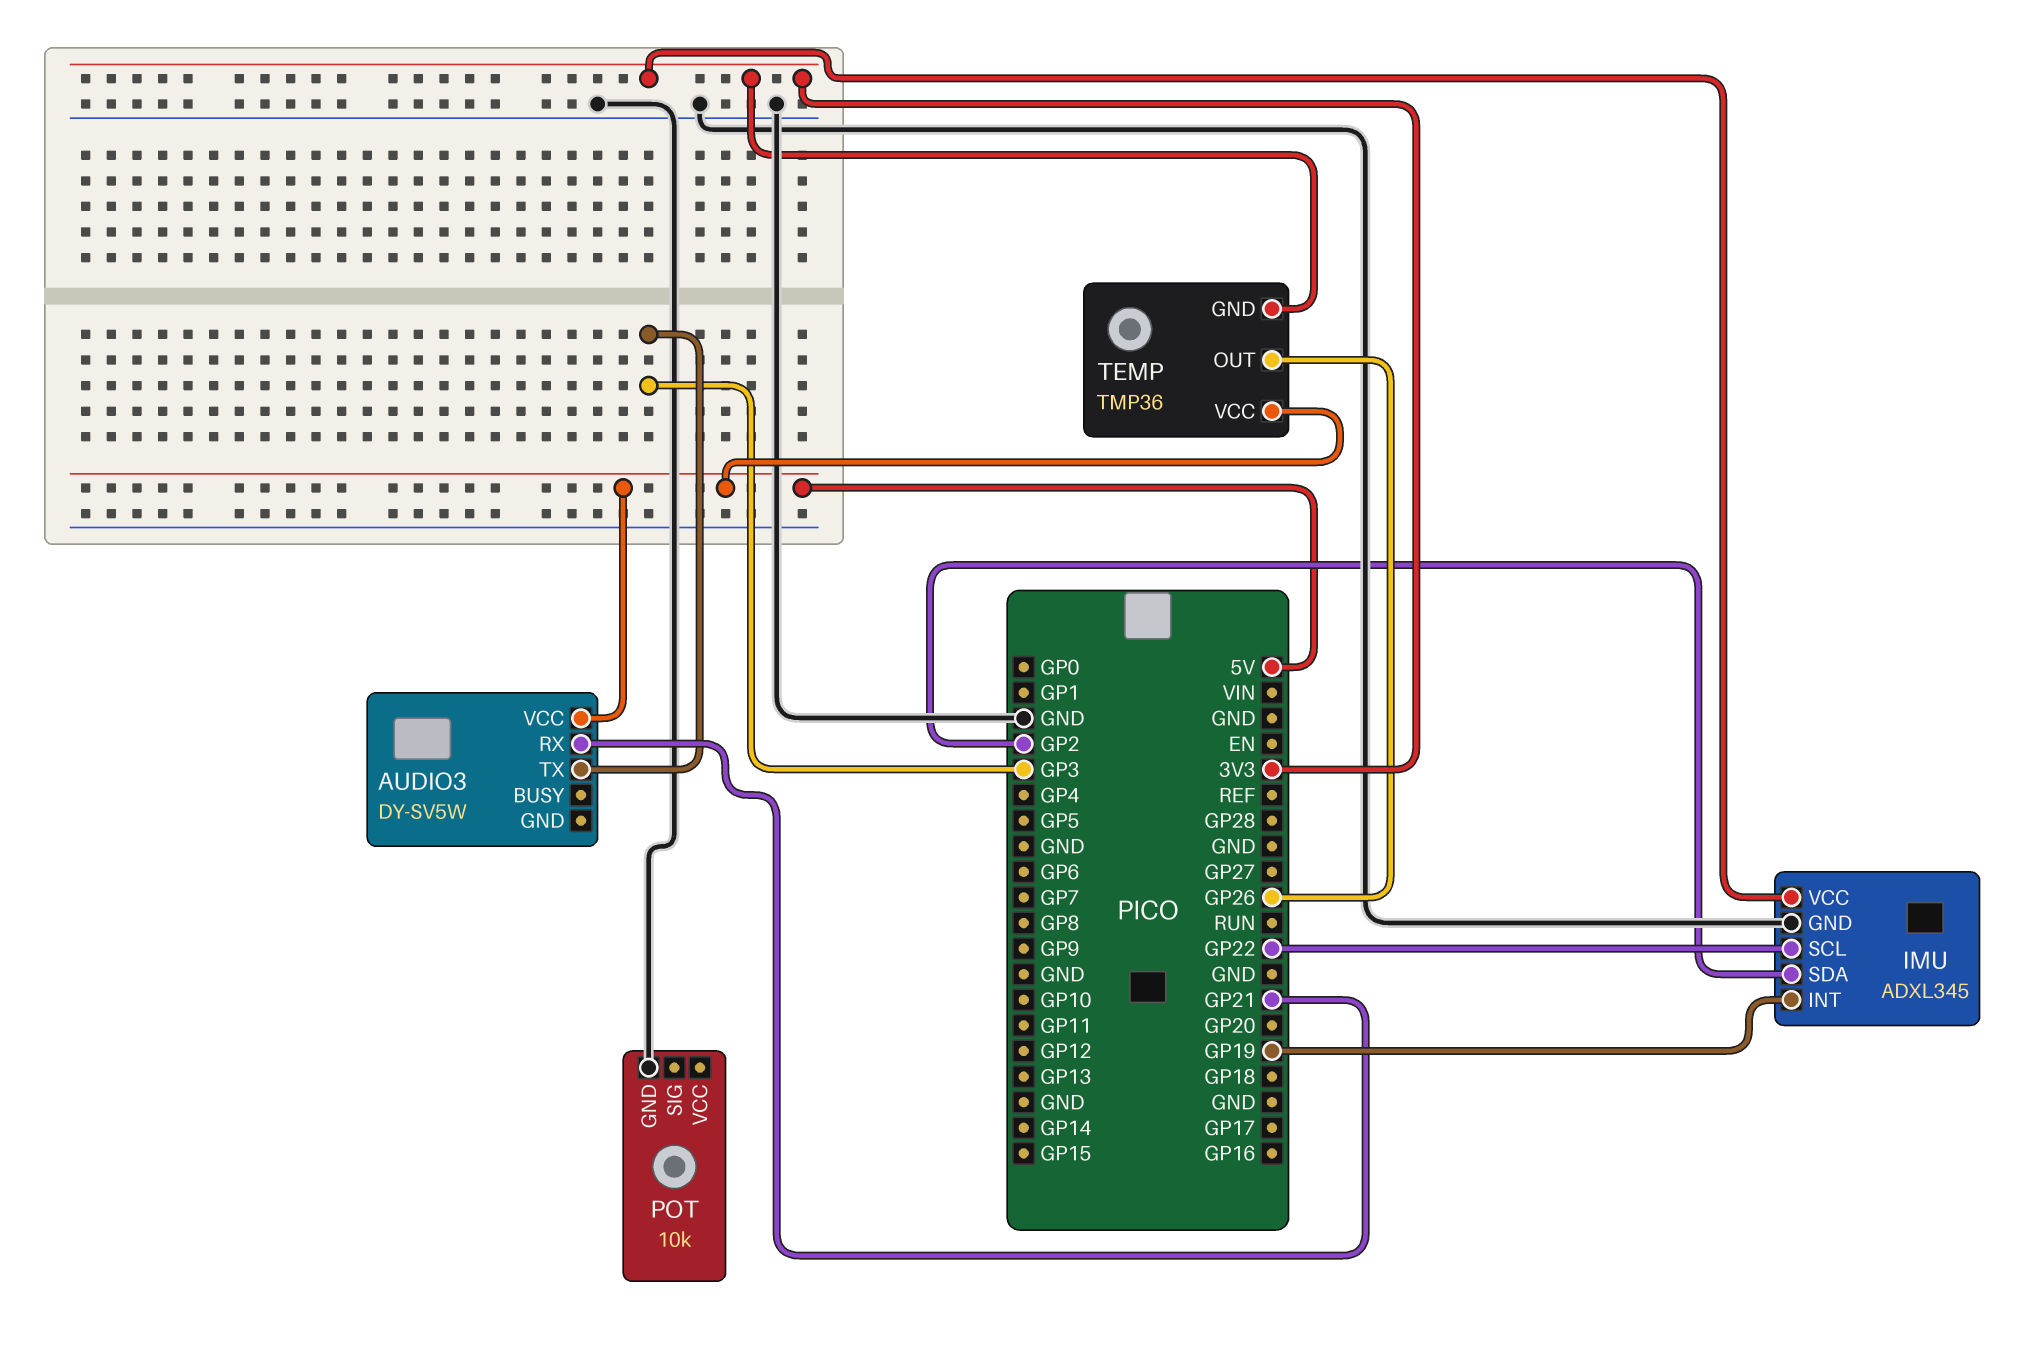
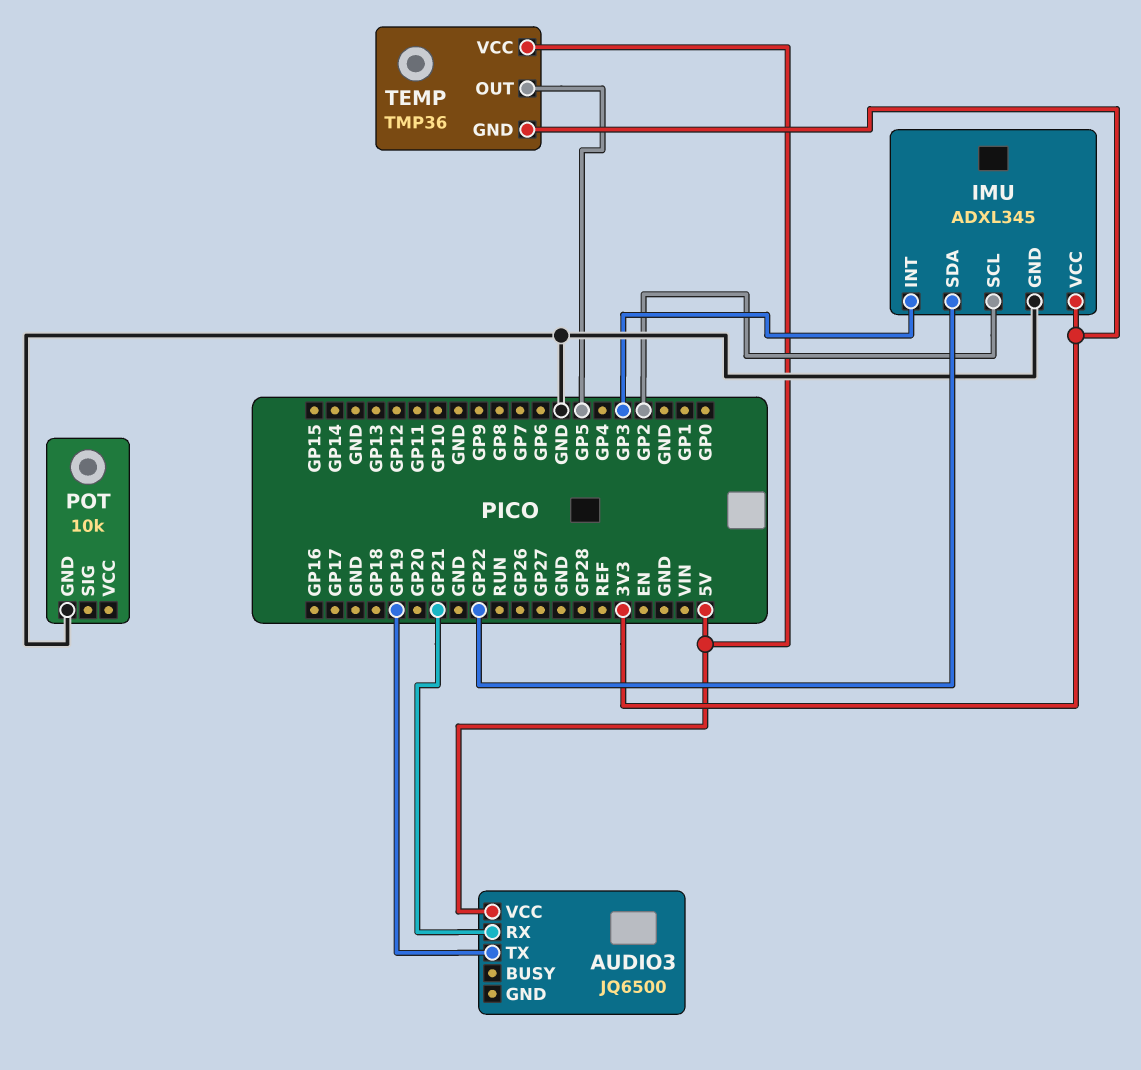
AUDIO3: DY-SV5W -> JQ6500
AUDIO3 pin TX: GP3 -> GP19
IMU pin INT: GP19 -> GP3
IMU pin SCL: GP22 -> GP2
IMU pin SDA: GP2 -> GP22
TEMP pin OUT: GP26 -> GP5

